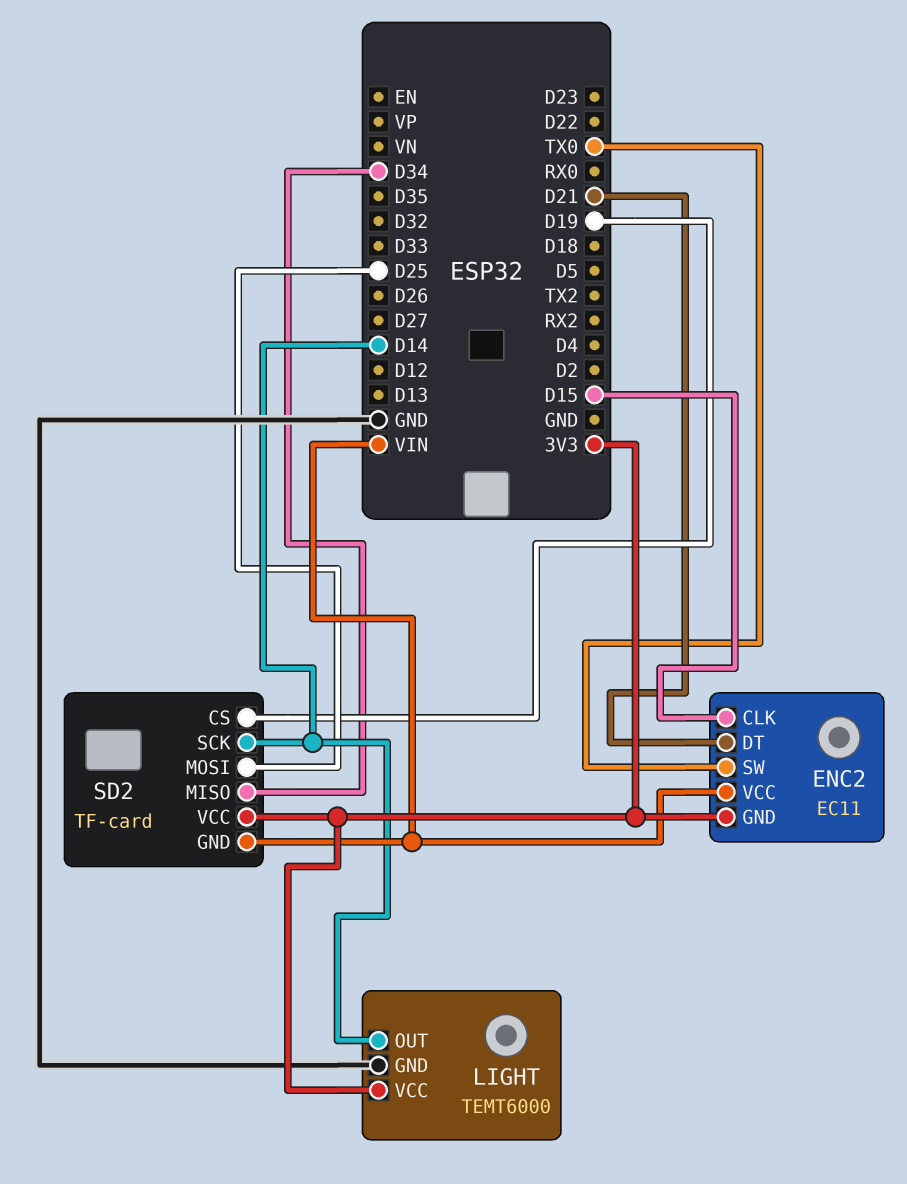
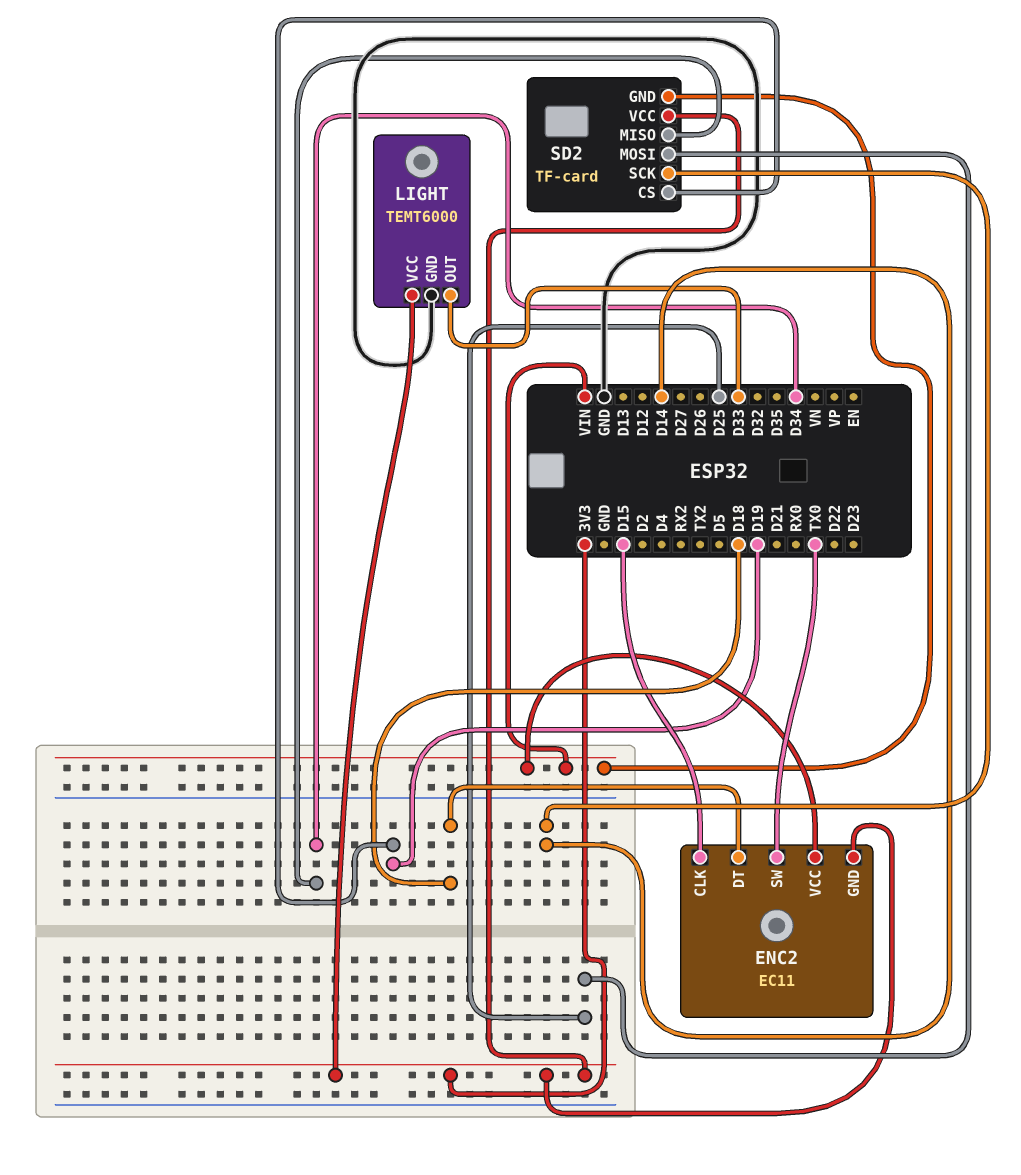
ENC2 pin DT: D21 -> D18
LIGHT pin OUT: D14 -> D33

